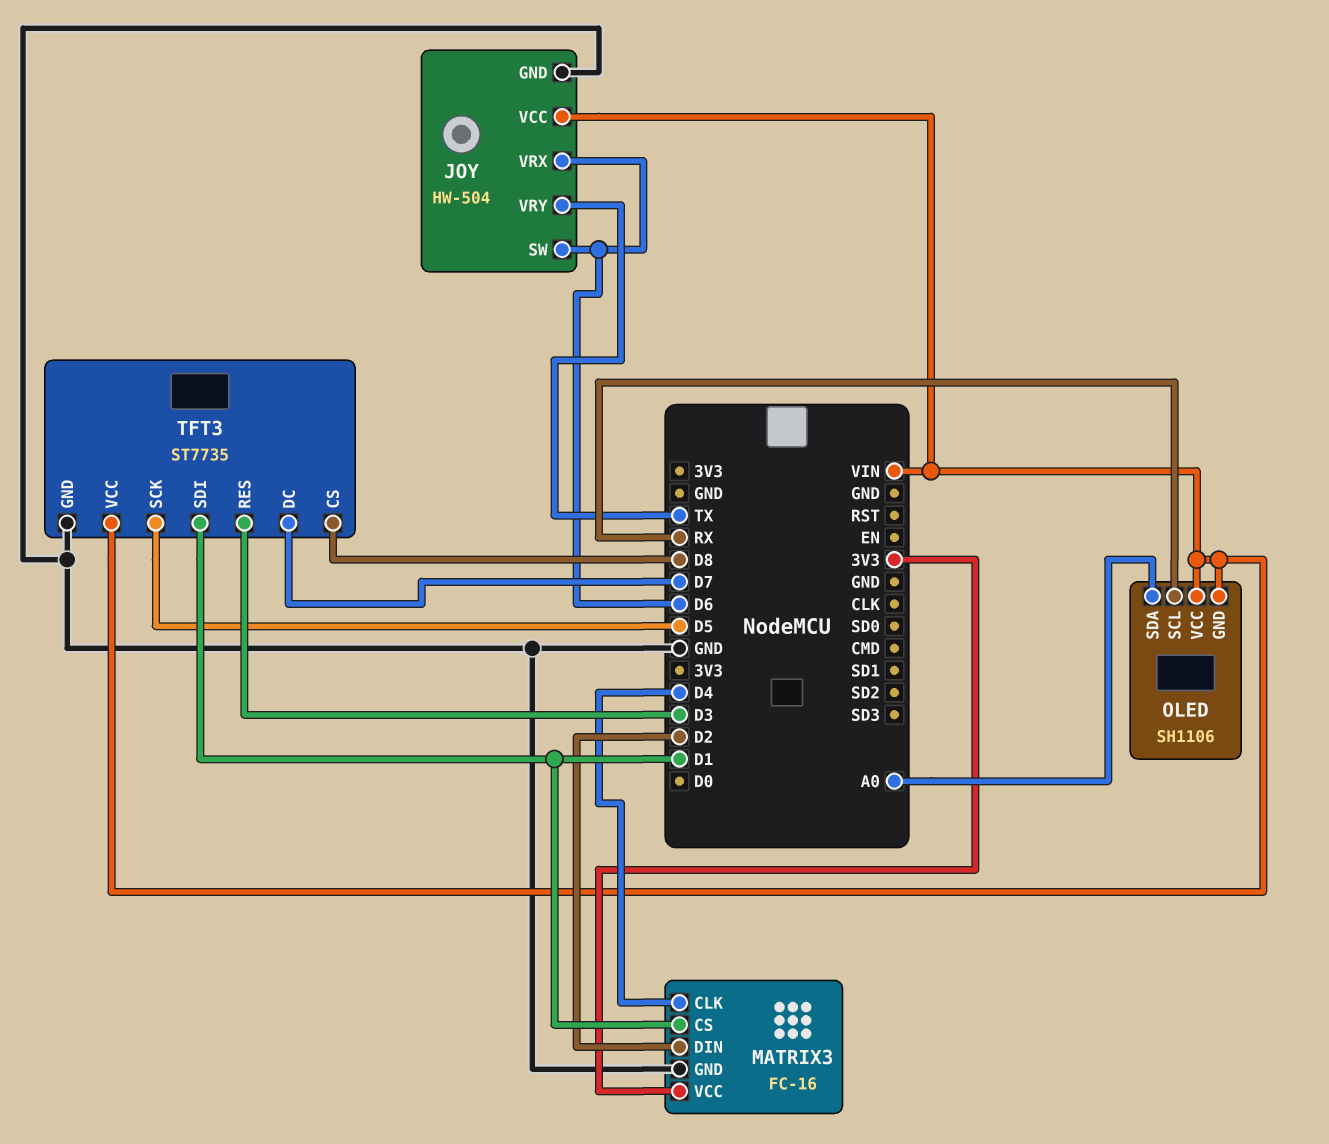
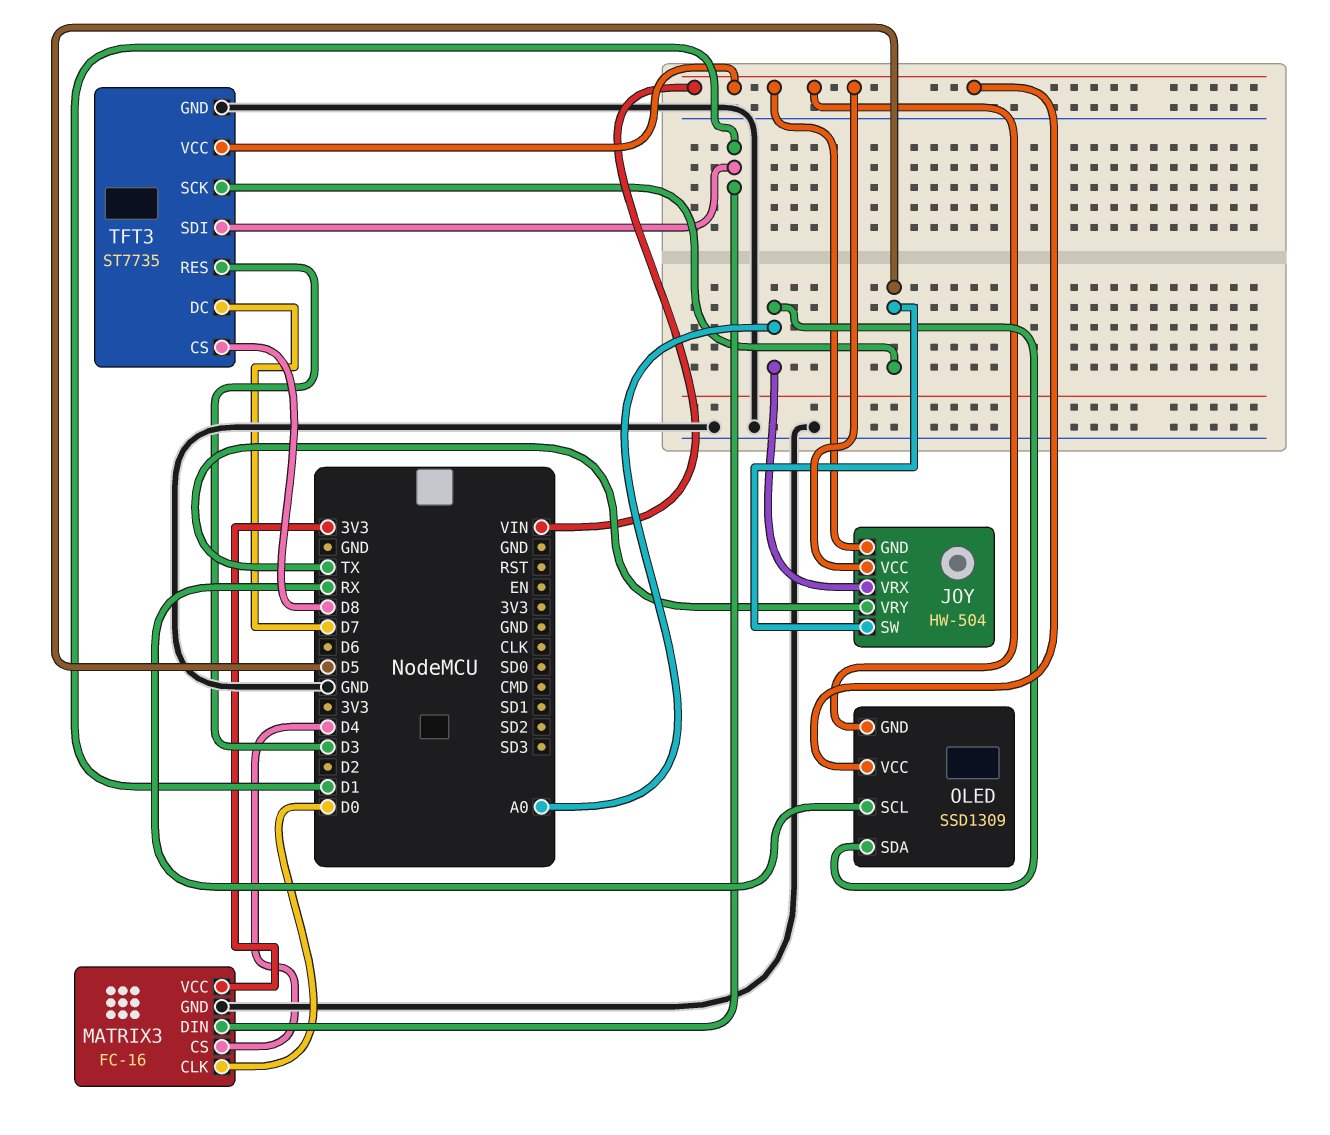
JOY pin GND: GND -> VIN
JOY pin SW: D6 -> D5
JOY pin VRX: D6 -> A0
MATRIX3 pin CLK: D4 -> D0
MATRIX3 pin CS: D1 -> D4
MATRIX3 pin DIN: D2 -> D1
OLED: SH1106 -> SSD1309

